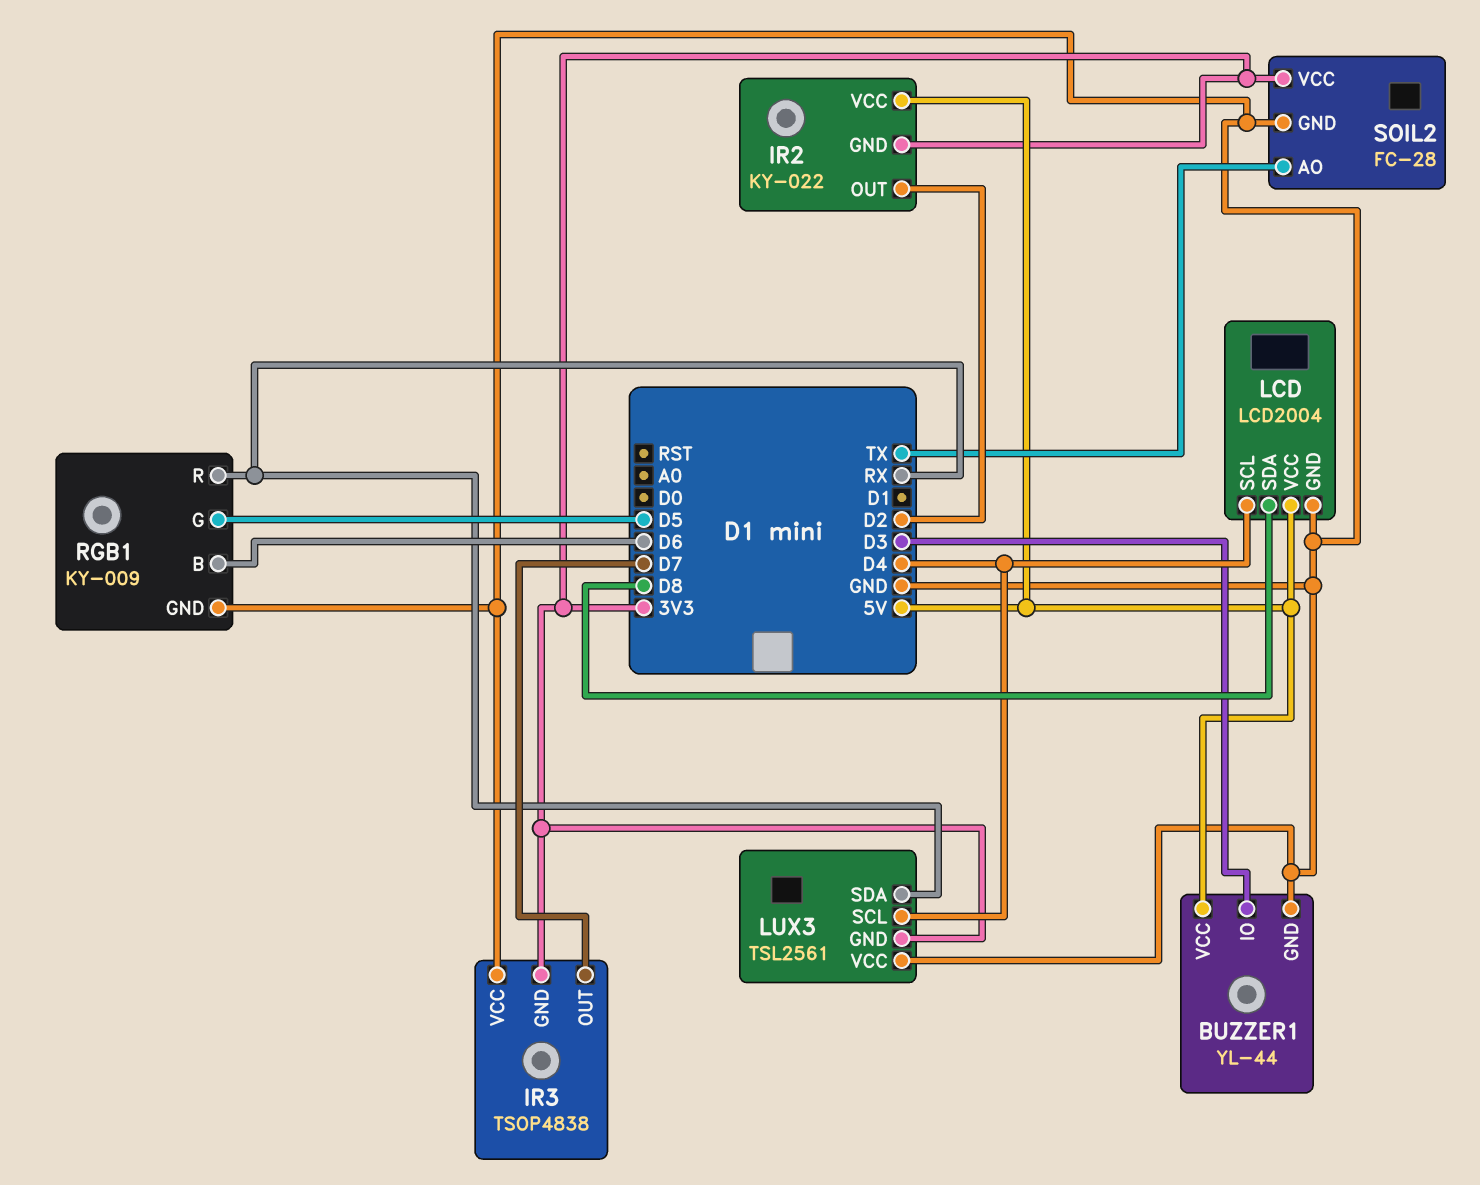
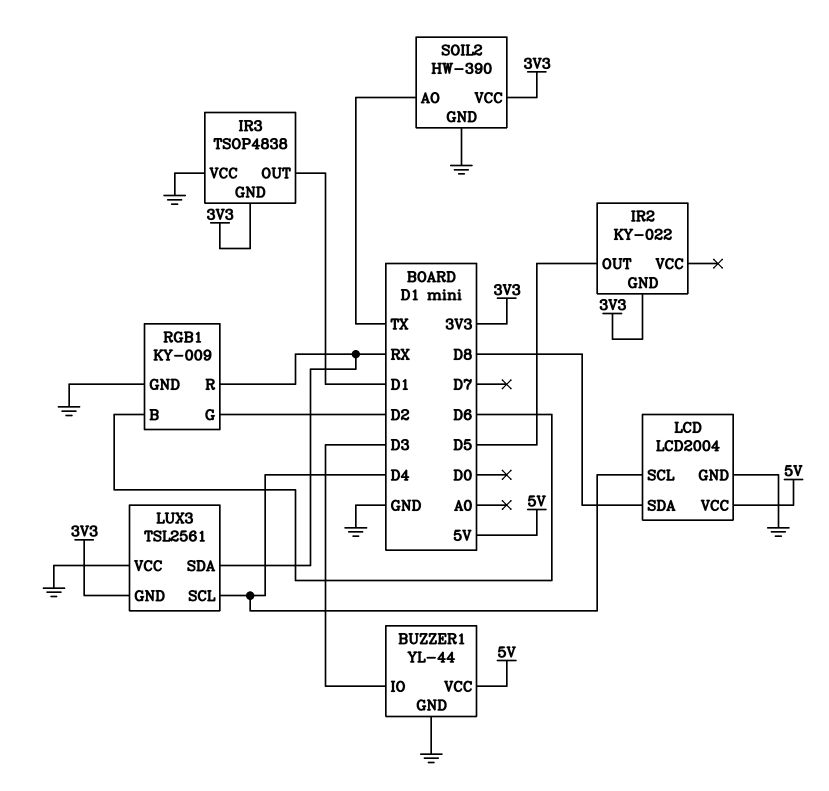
IR2 pin OUT: D2 -> D5
IR2 pin VCC: 5V -> none
IR3 pin OUT: D7 -> D1
RGB1 pin G: D5 -> D2
SOIL2: FC-28 -> HW-390

